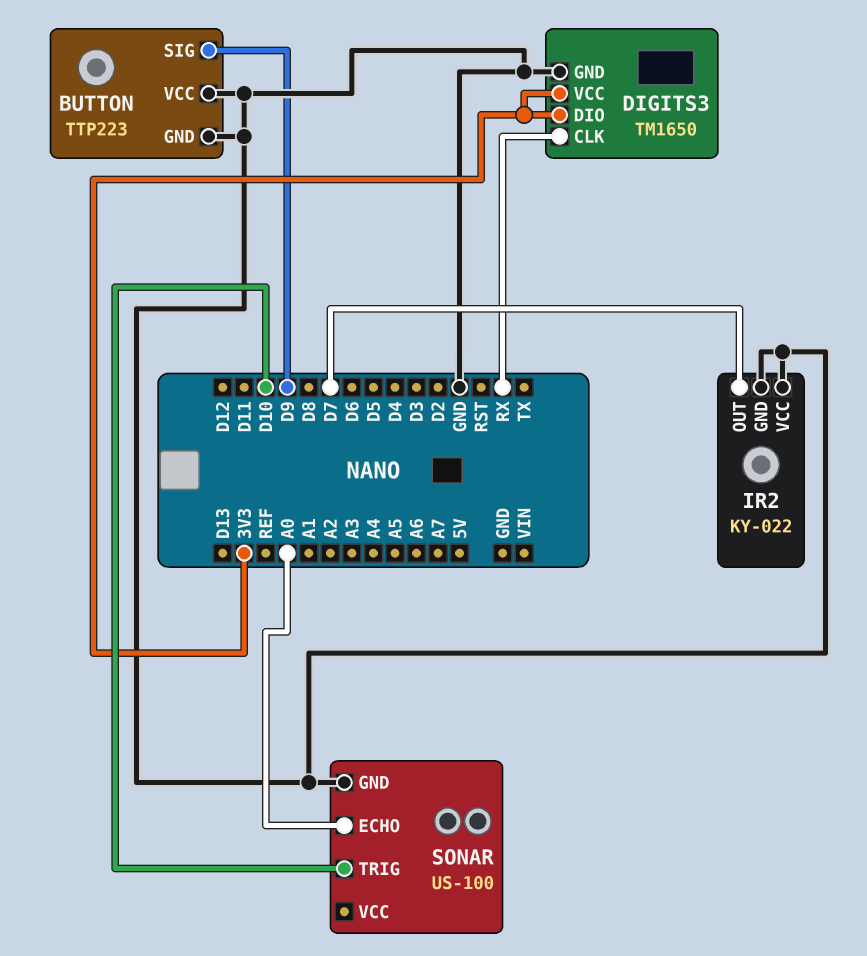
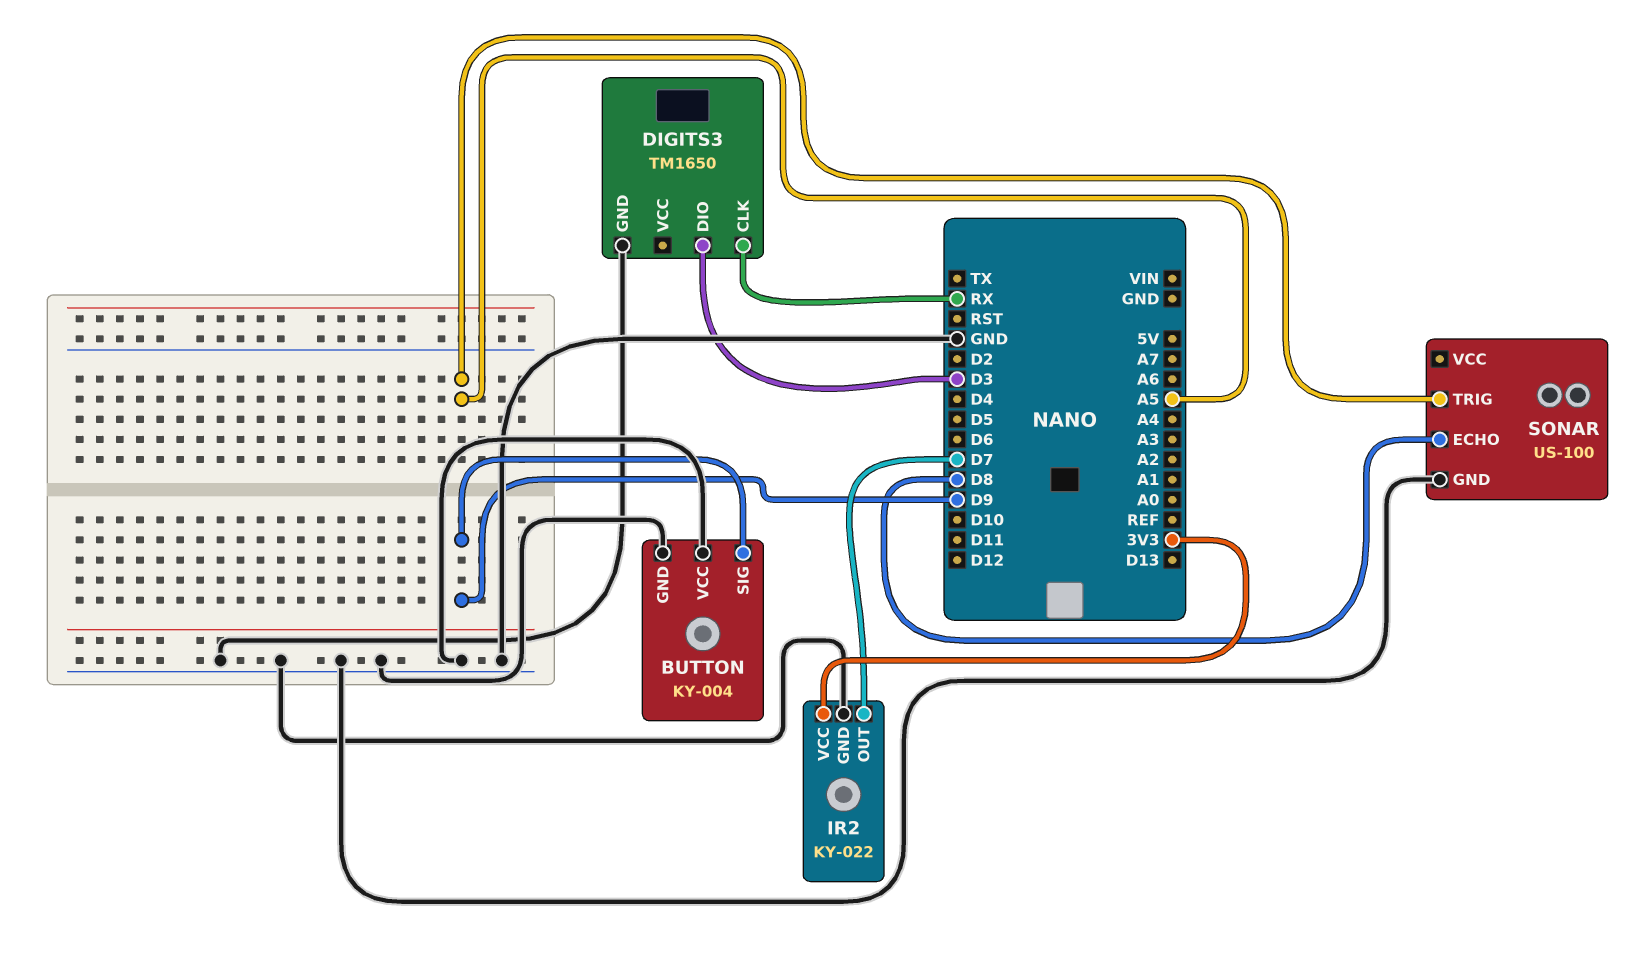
BUTTON: TTP223 -> KY-004
DIGITS3 pin DIO: 3V3 -> D3
DIGITS3 pin VCC: 3V3 -> none
IR2 pin VCC: GND -> 3V3
SONAR pin ECHO: A0 -> D8
SONAR pin TRIG: D10 -> A5

